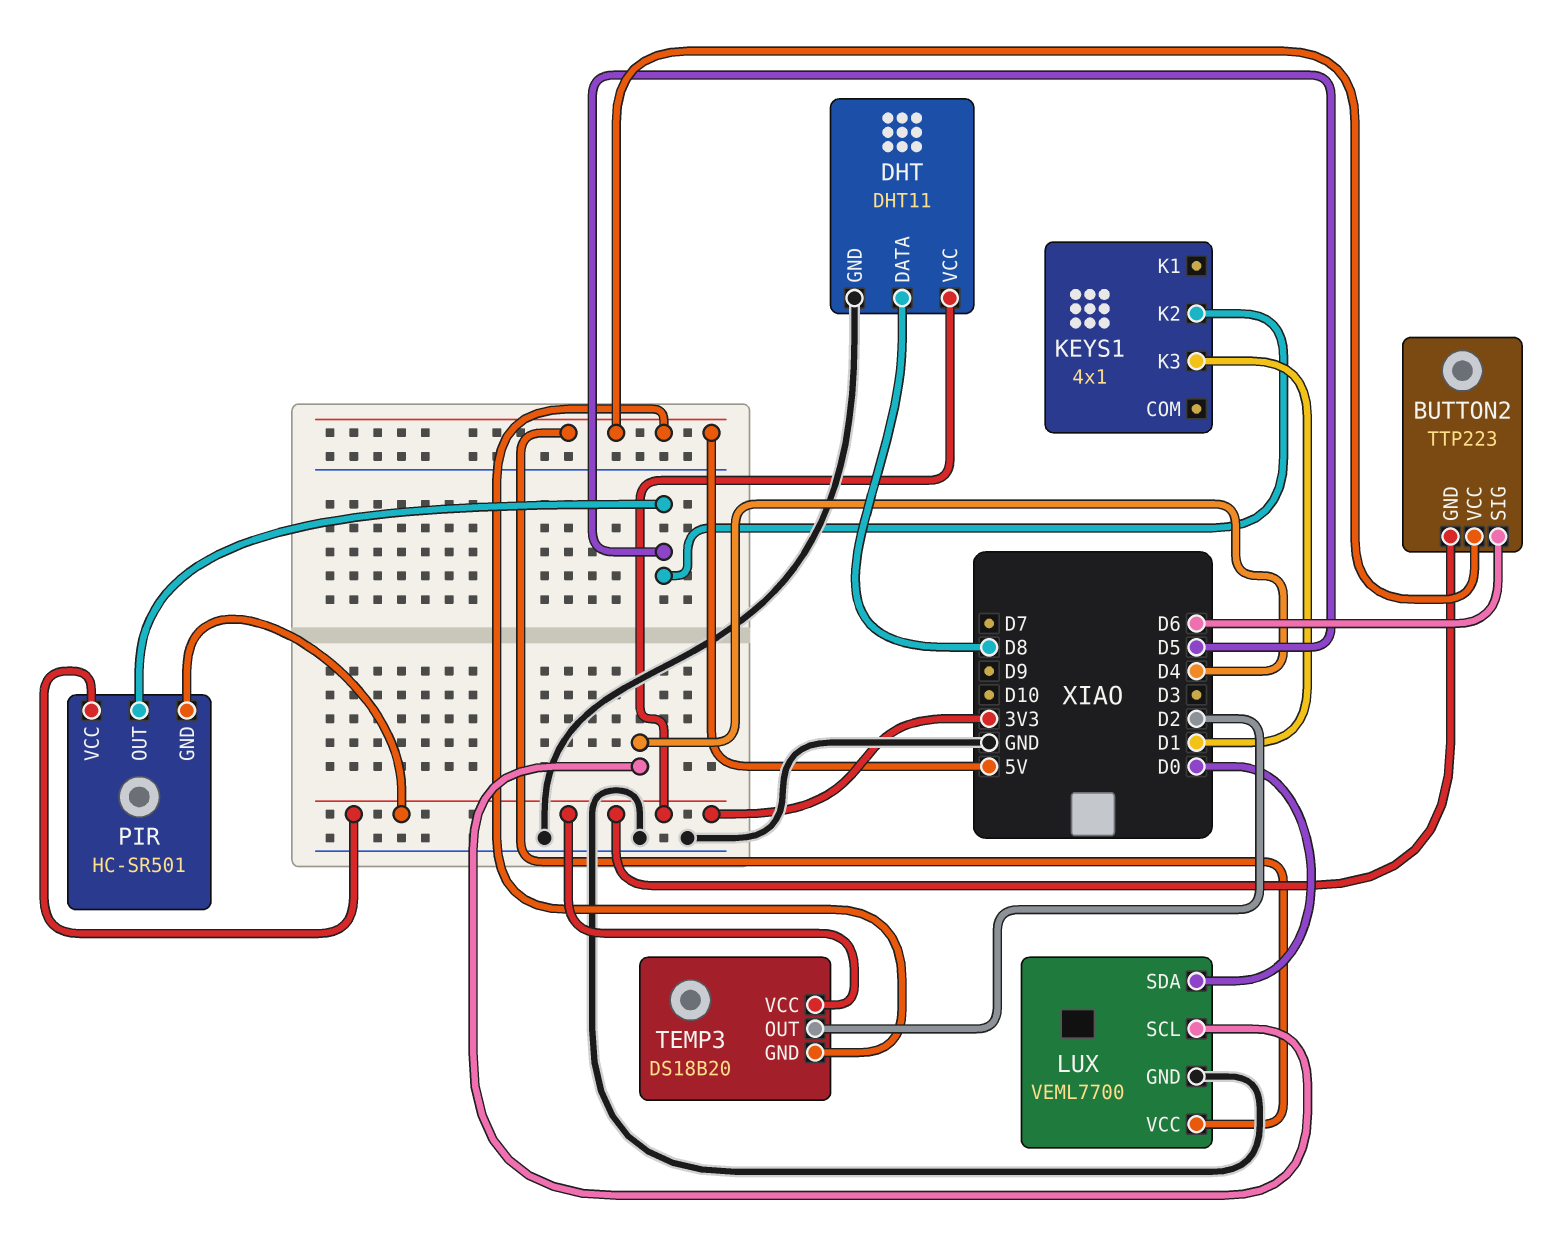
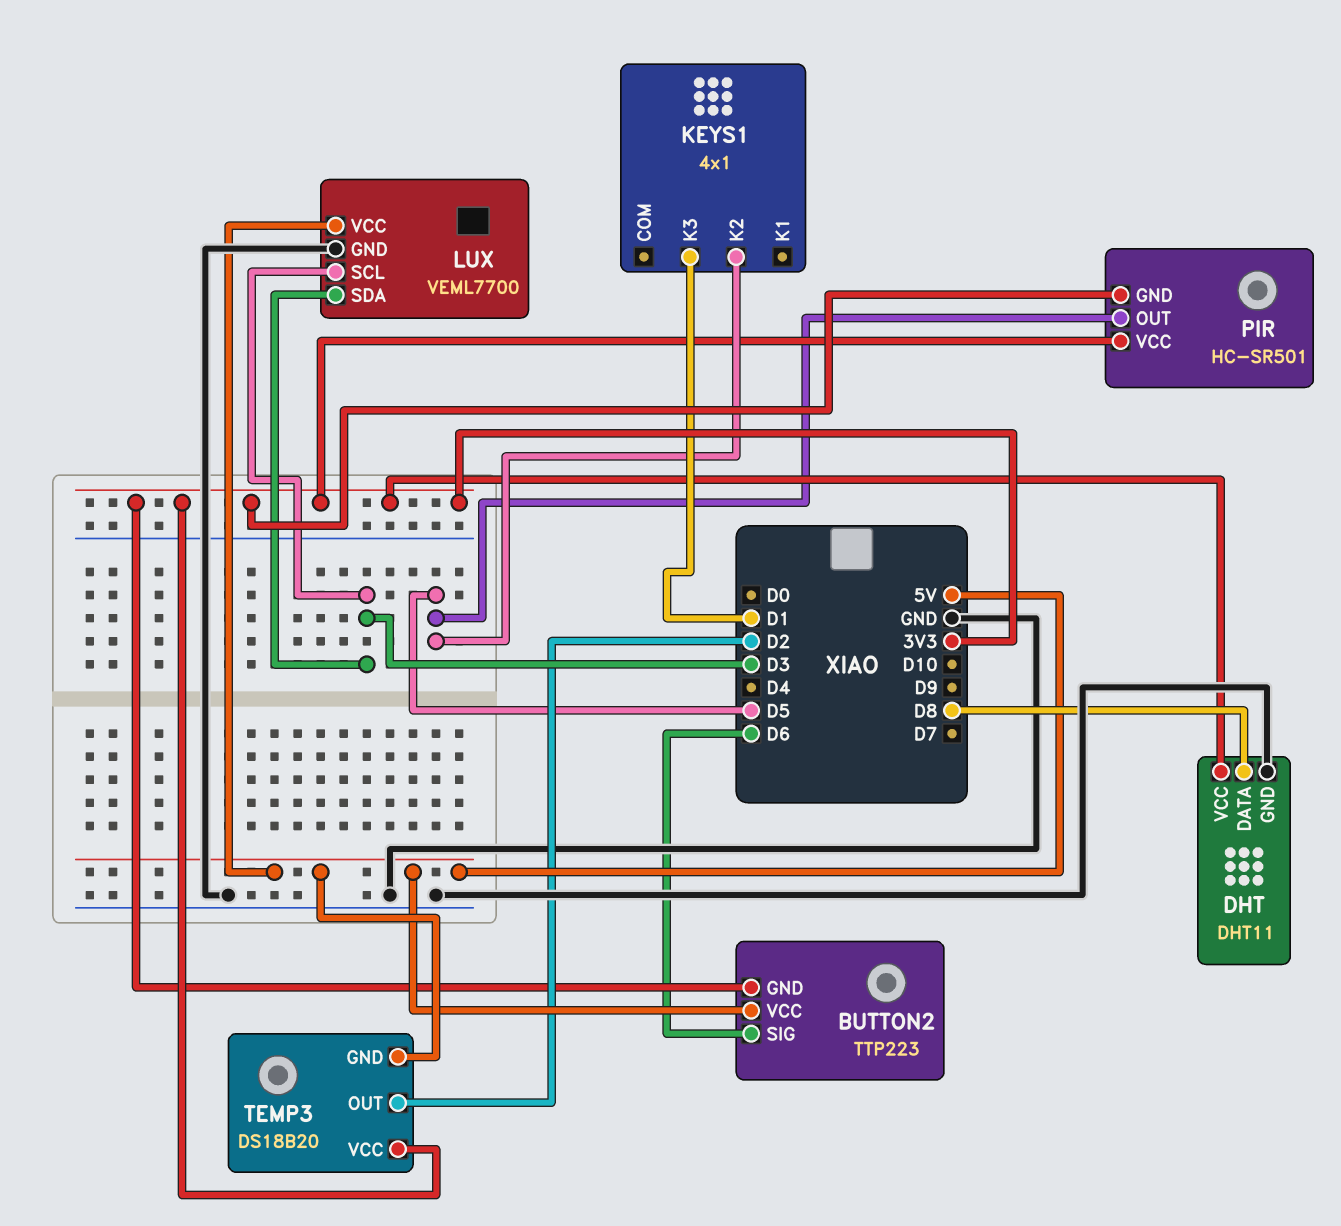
LUX pin SCL: D4 -> D3
LUX pin SDA: D0 -> D3

